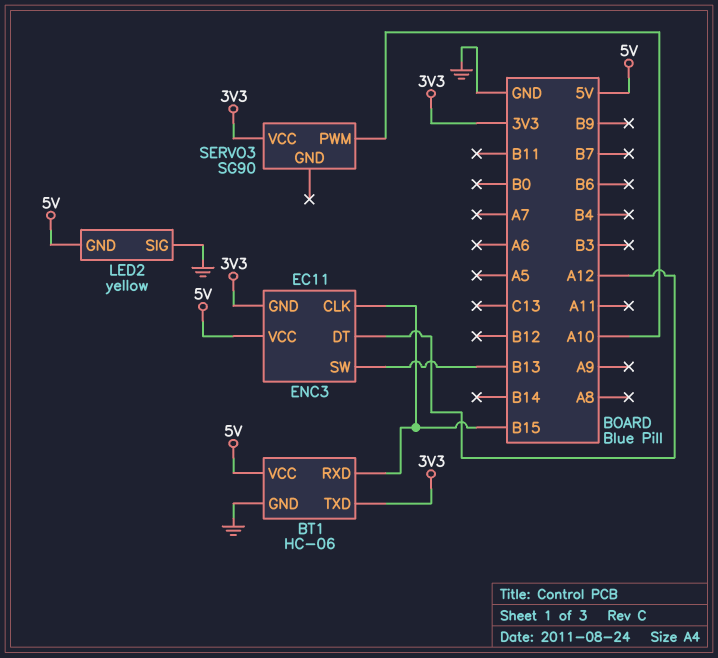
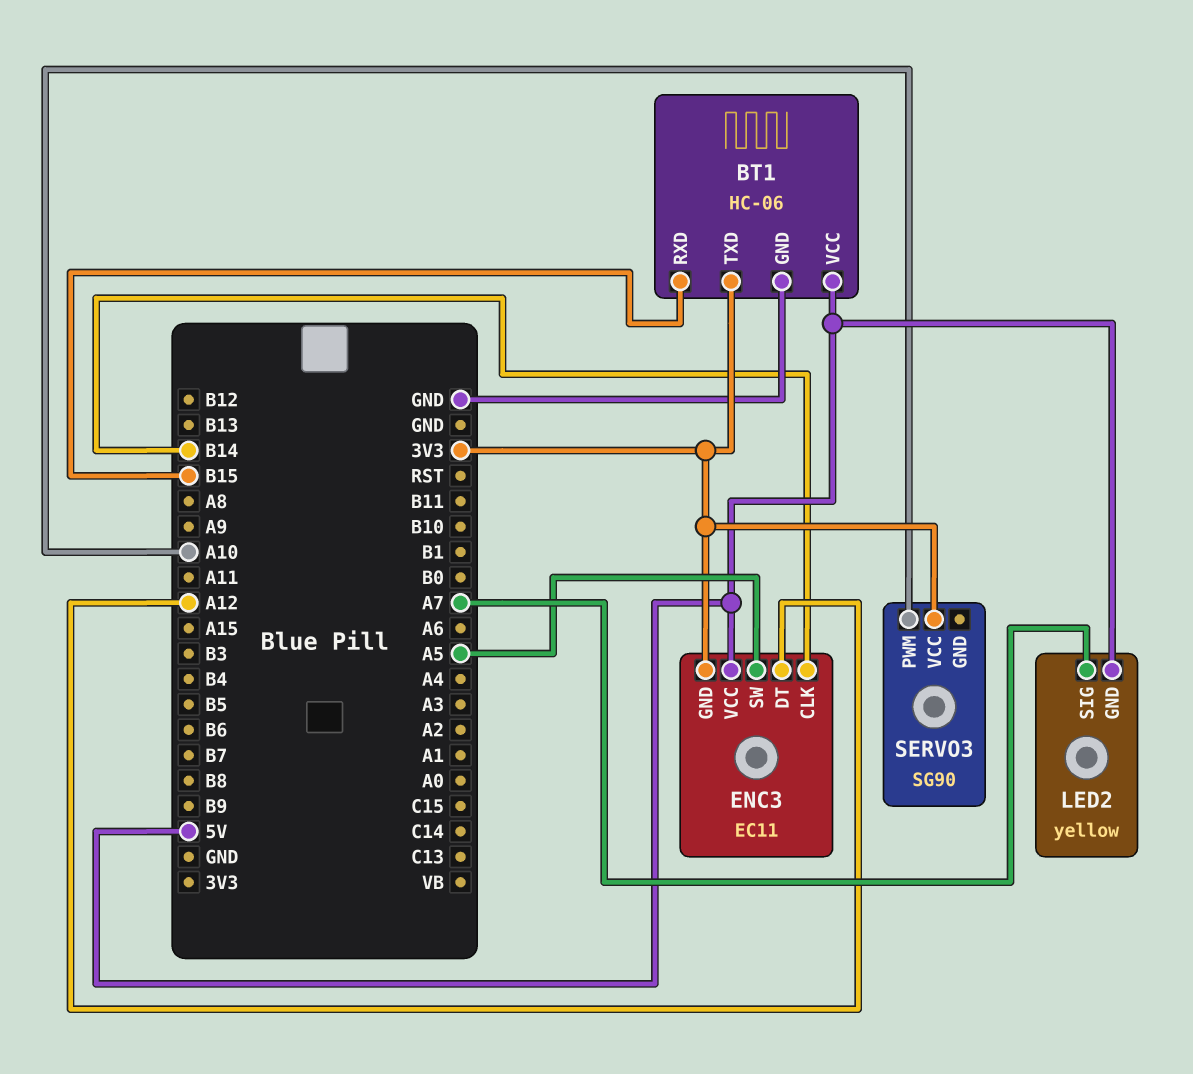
ENC3 pin CLK: B15 -> B14
ENC3 pin SW: B13 -> A5
LED2 pin SIG: GND -> A7

